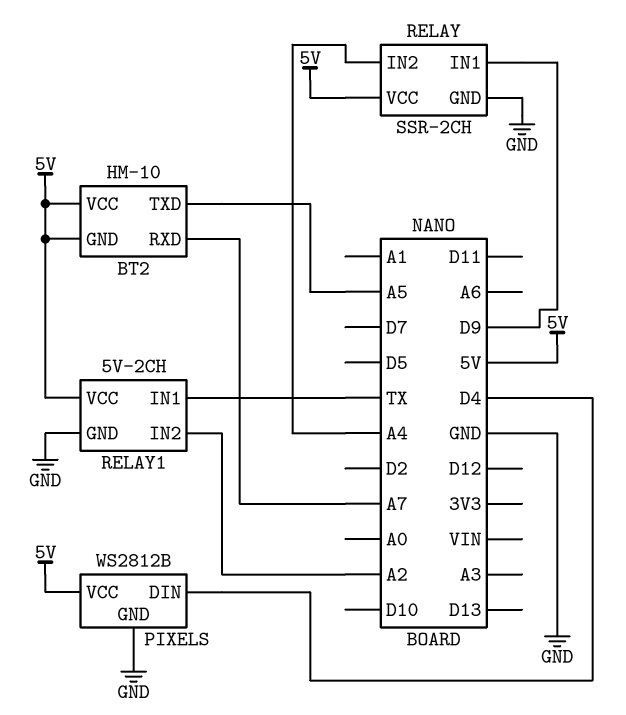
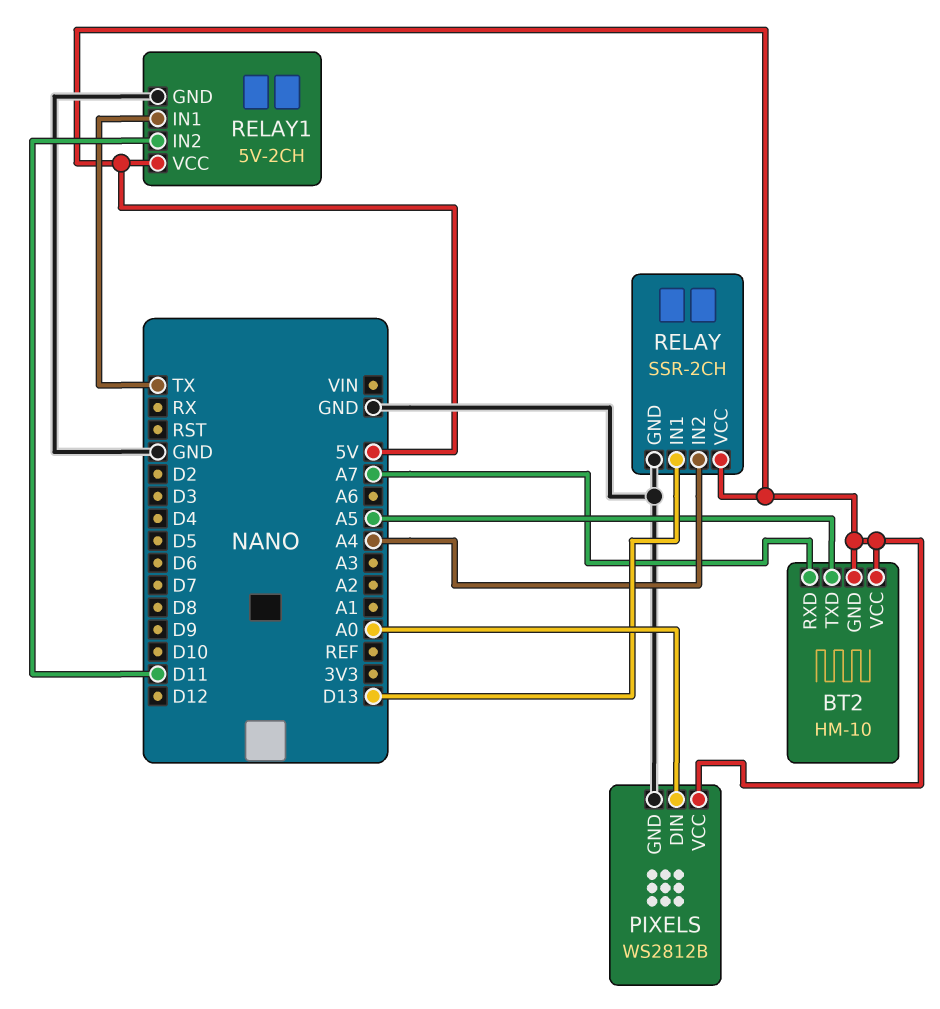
PIXELS pin DIN: D4 -> A0
RELAY pin IN1: D9 -> D13
RELAY1 pin IN2: A2 -> D11

